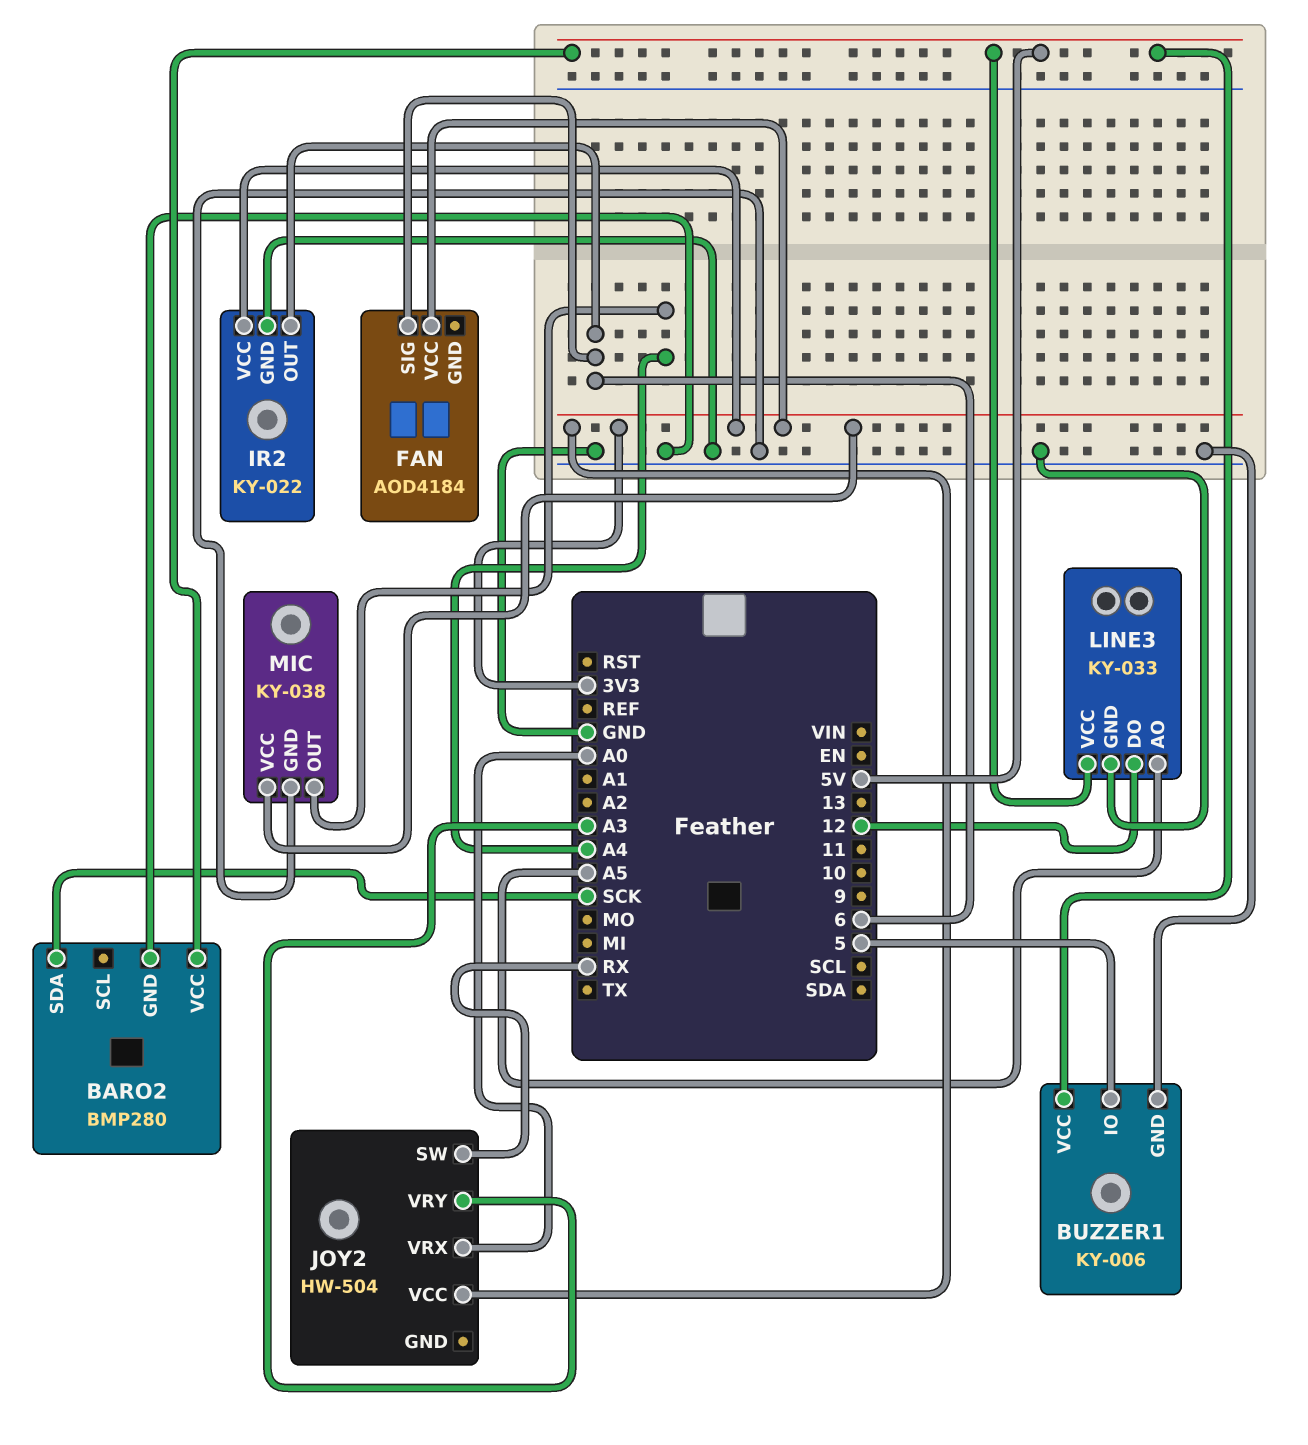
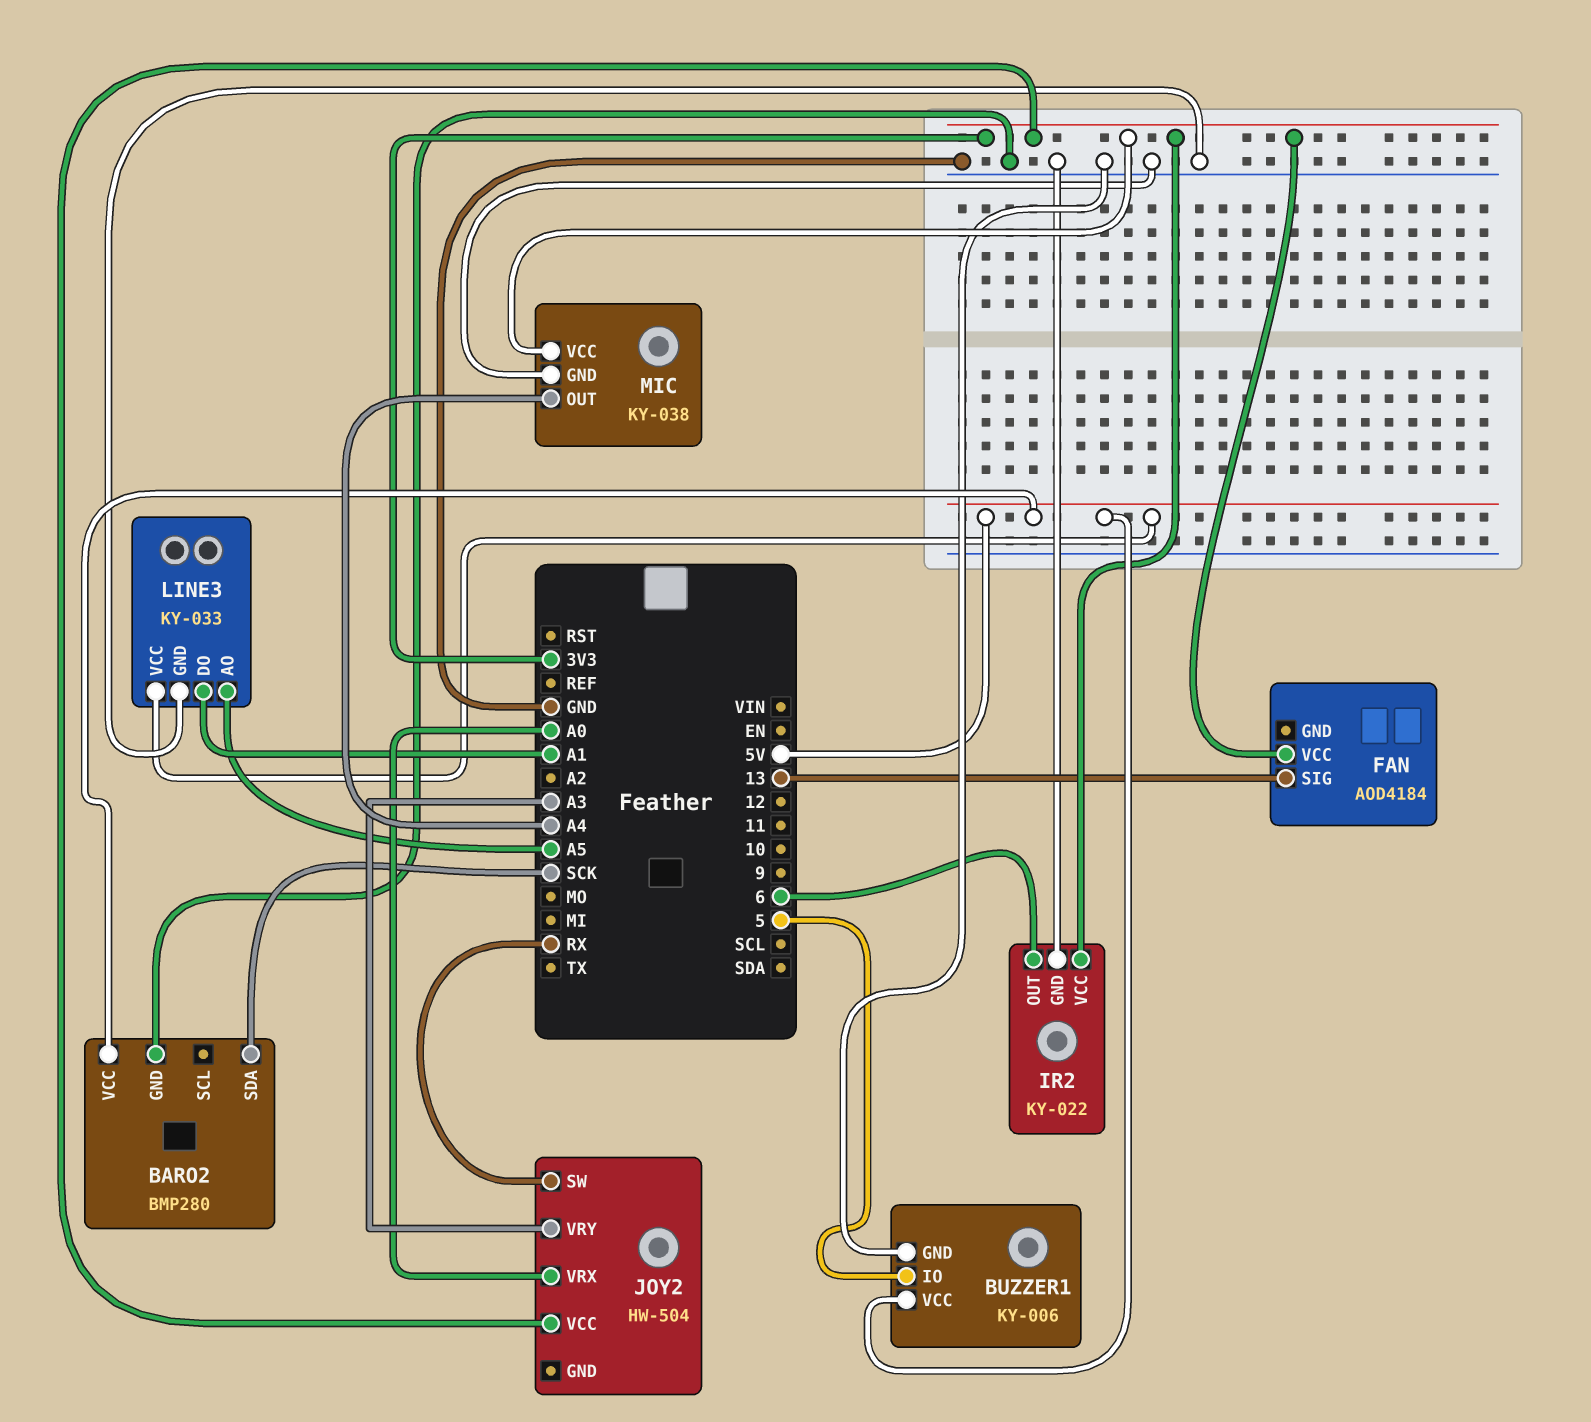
FAN pin SIG: 6 -> 13
LINE3 pin DO: 12 -> A1

